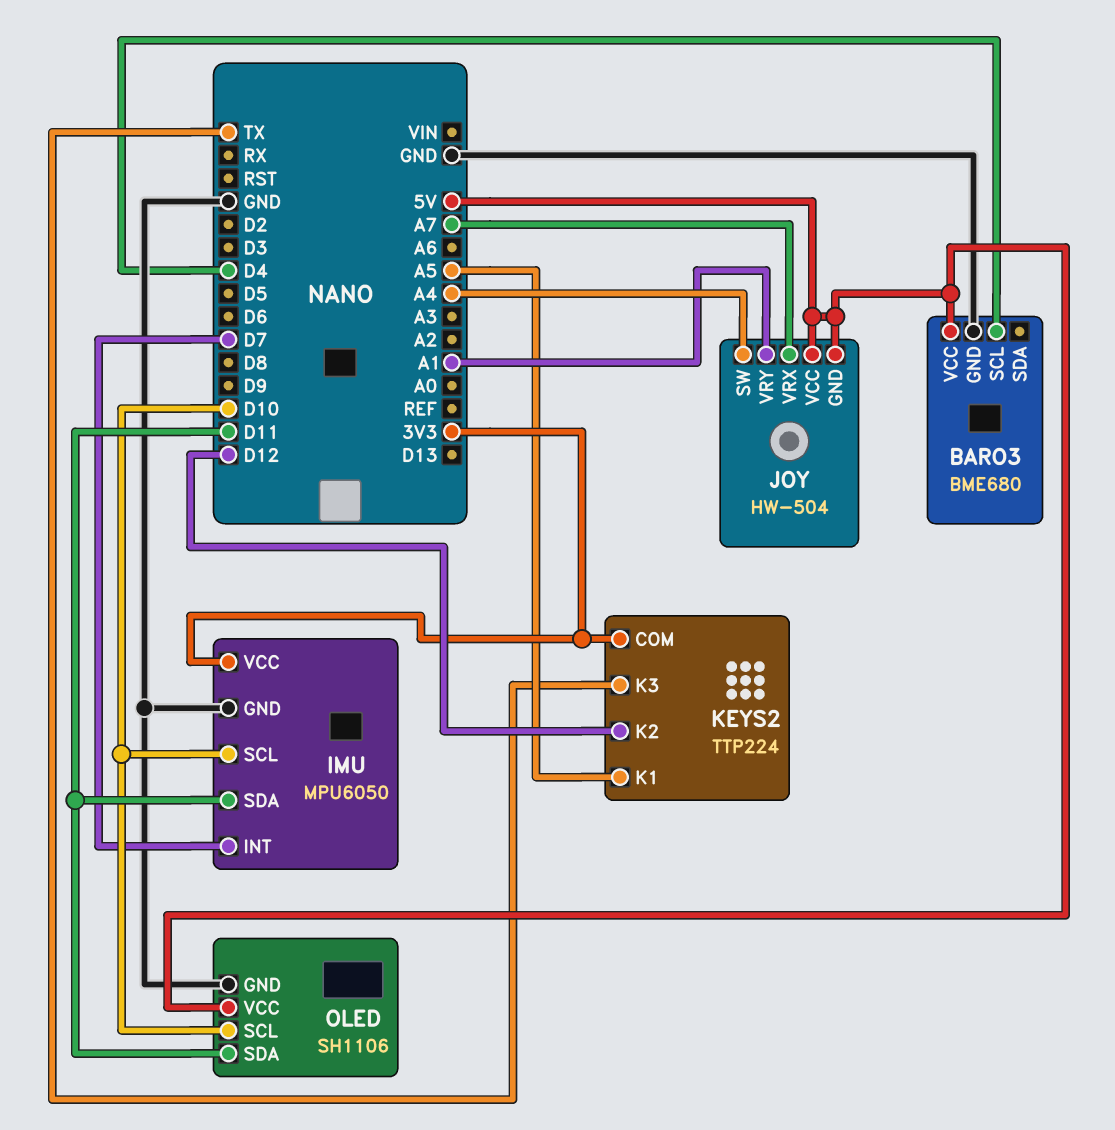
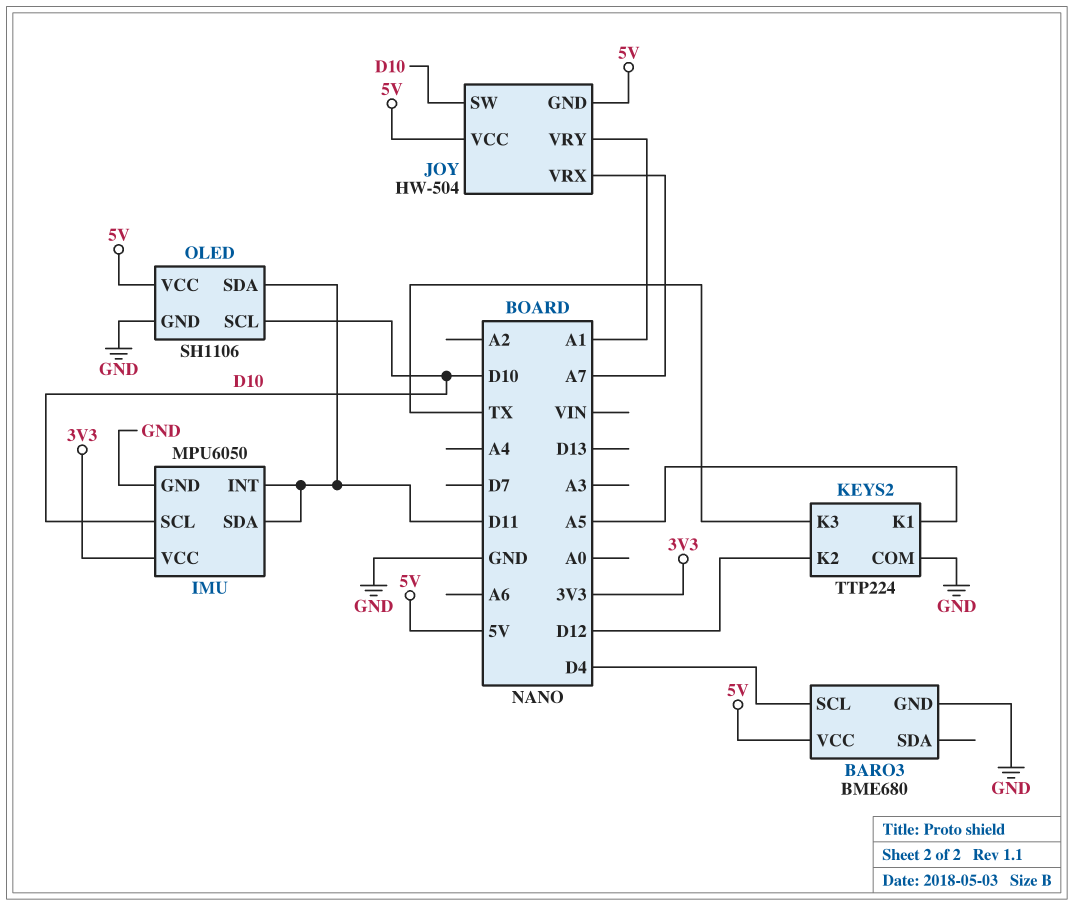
IMU pin INT: D7 -> D11
JOY pin SW: A4 -> D10
KEYS2 pin COM: 3V3 -> GND

